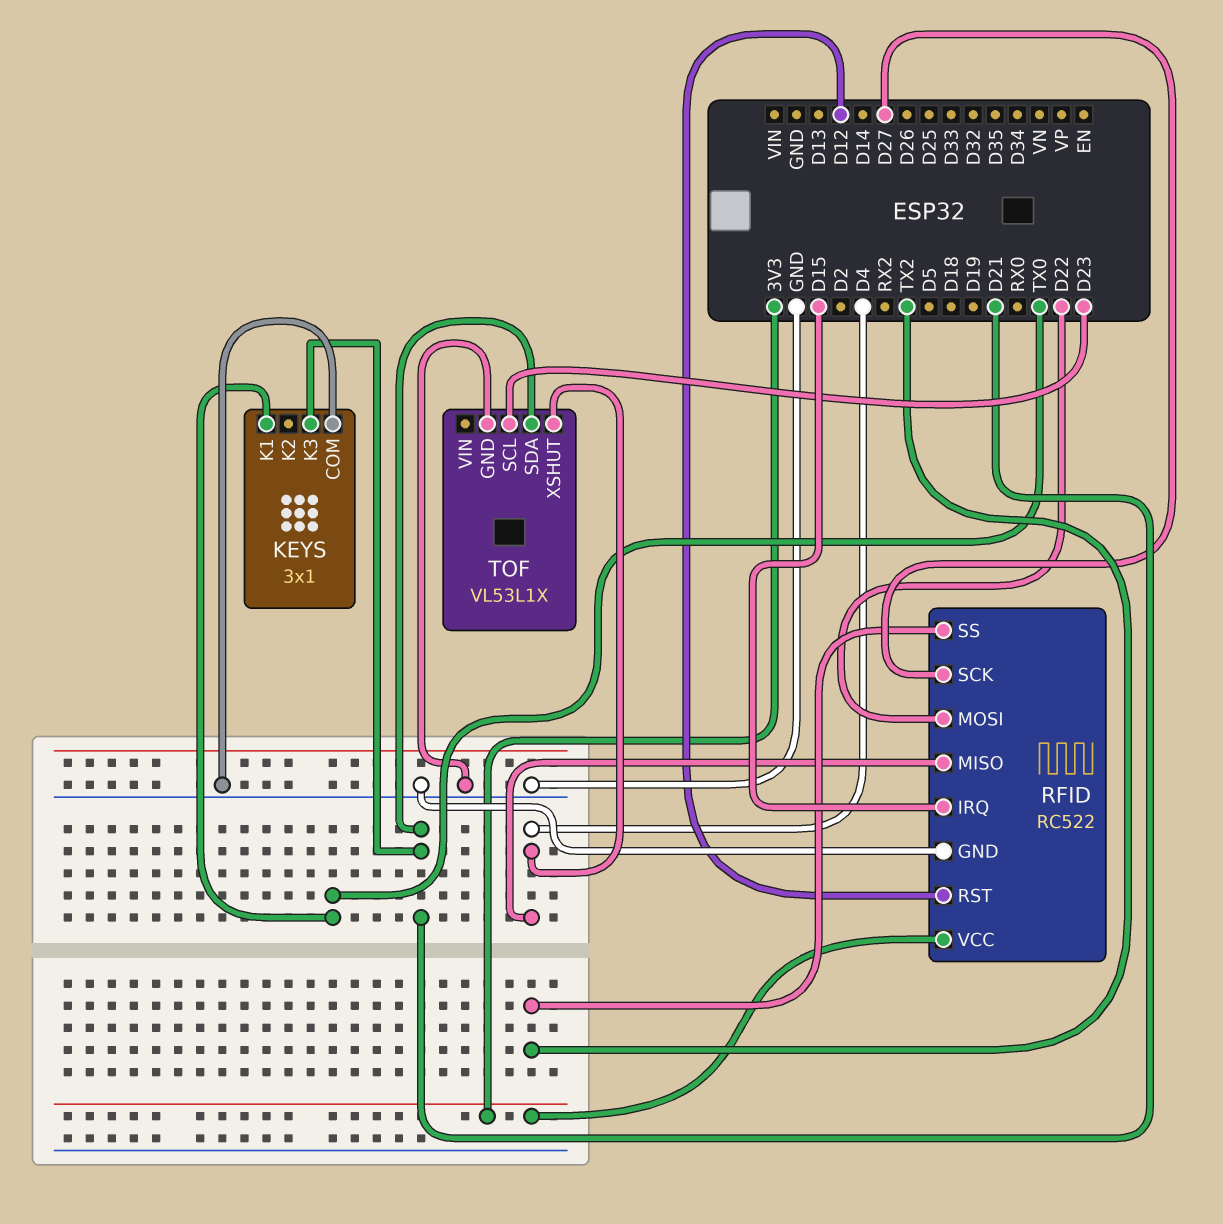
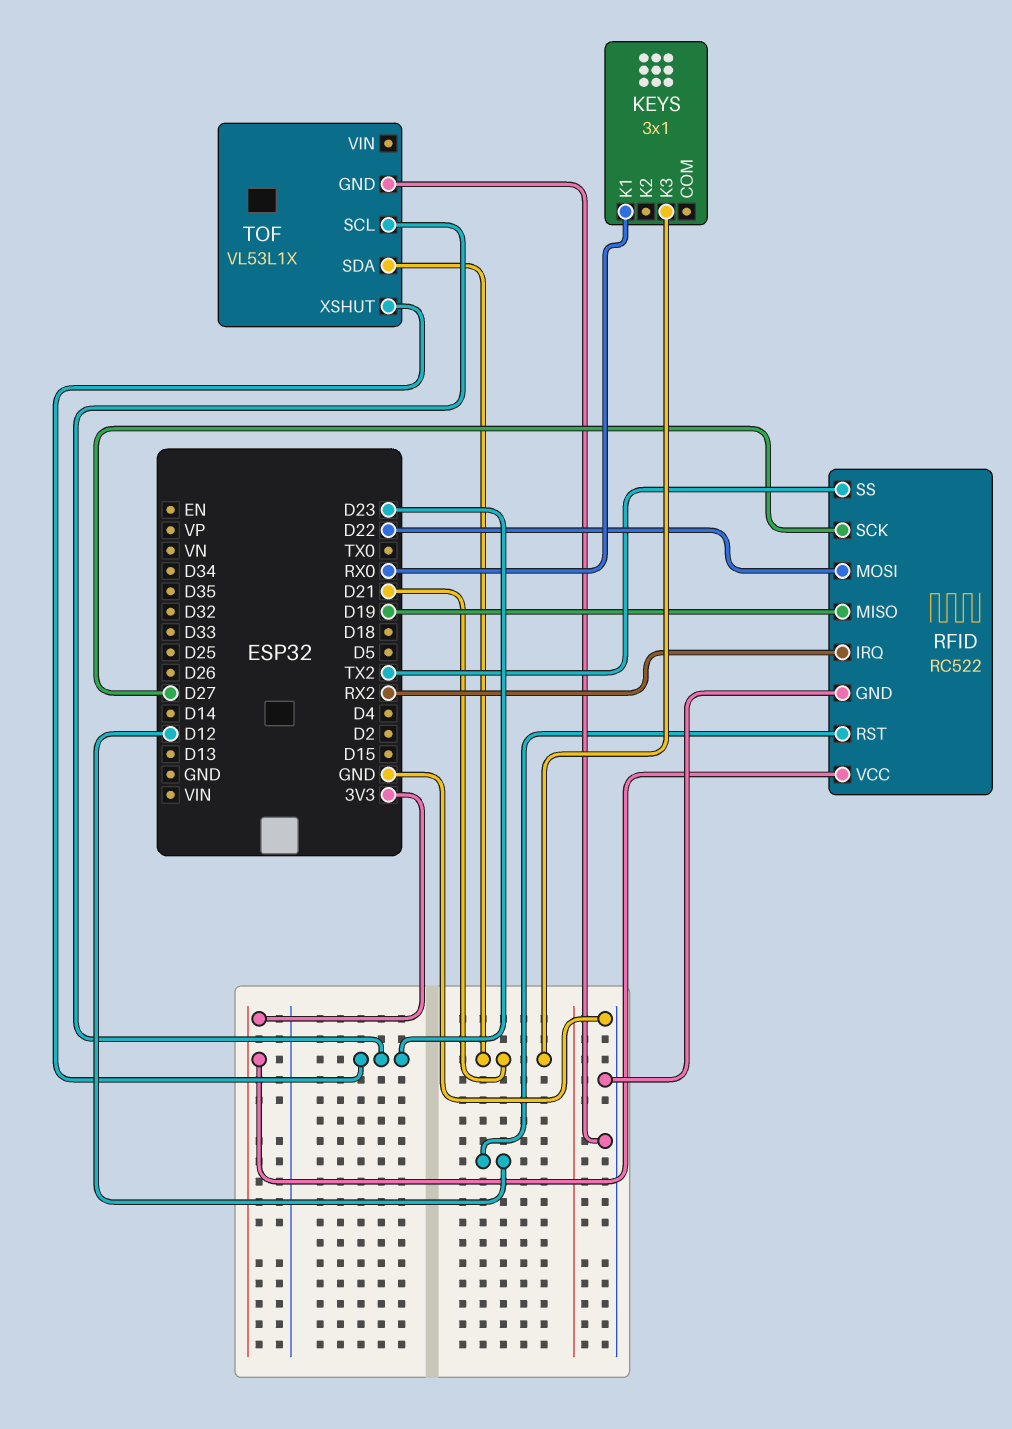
KEYS pin COM: GND -> none
KEYS pin K1: TX0 -> RX0
RFID pin IRQ: D15 -> RX2
RFID pin MISO: D4 -> D19
TOF pin XSHUT: D4 -> D23

